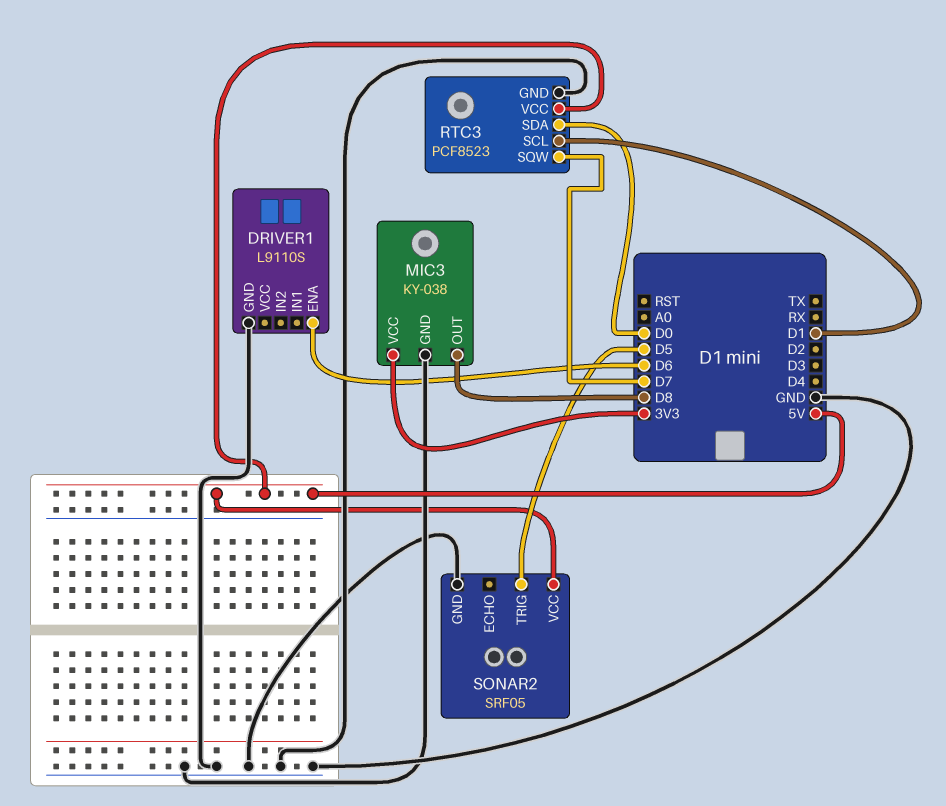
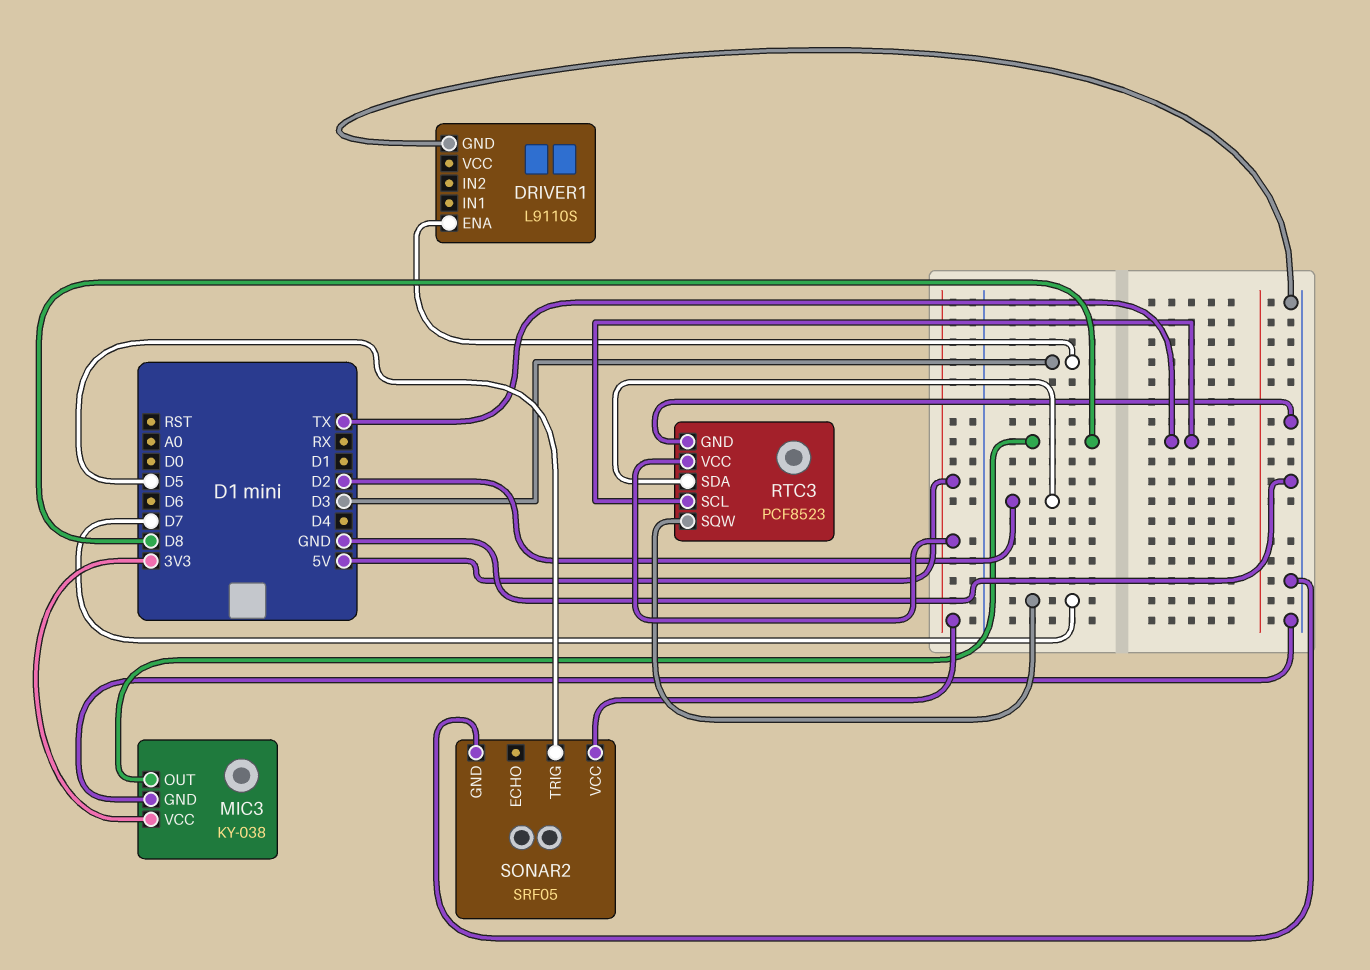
DRIVER1 pin ENA: D6 -> D3
RTC3 pin SCL: D1 -> TX
RTC3 pin SDA: D0 -> D2

